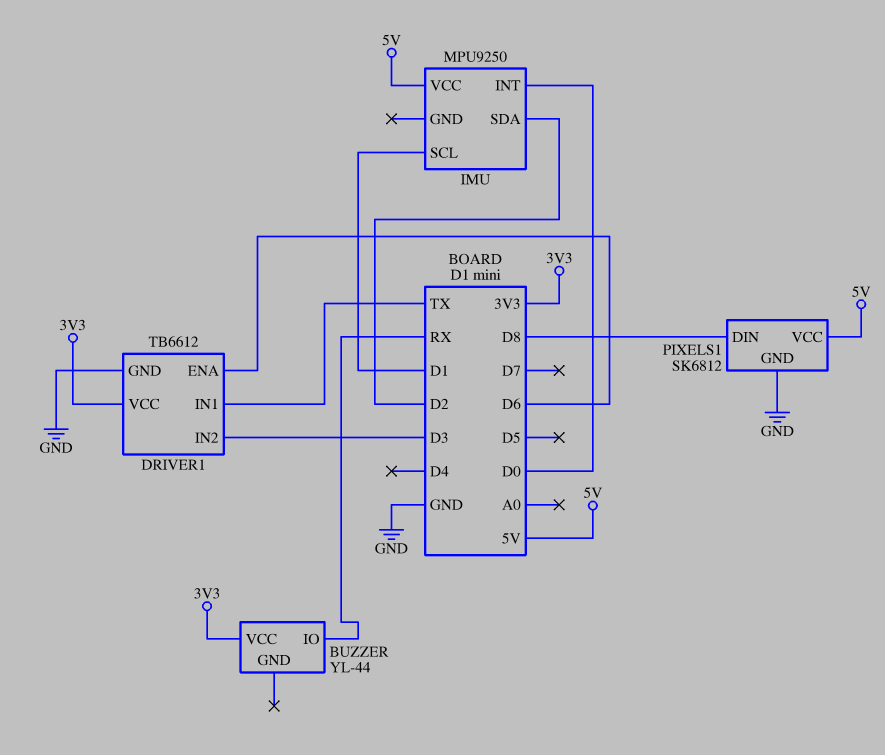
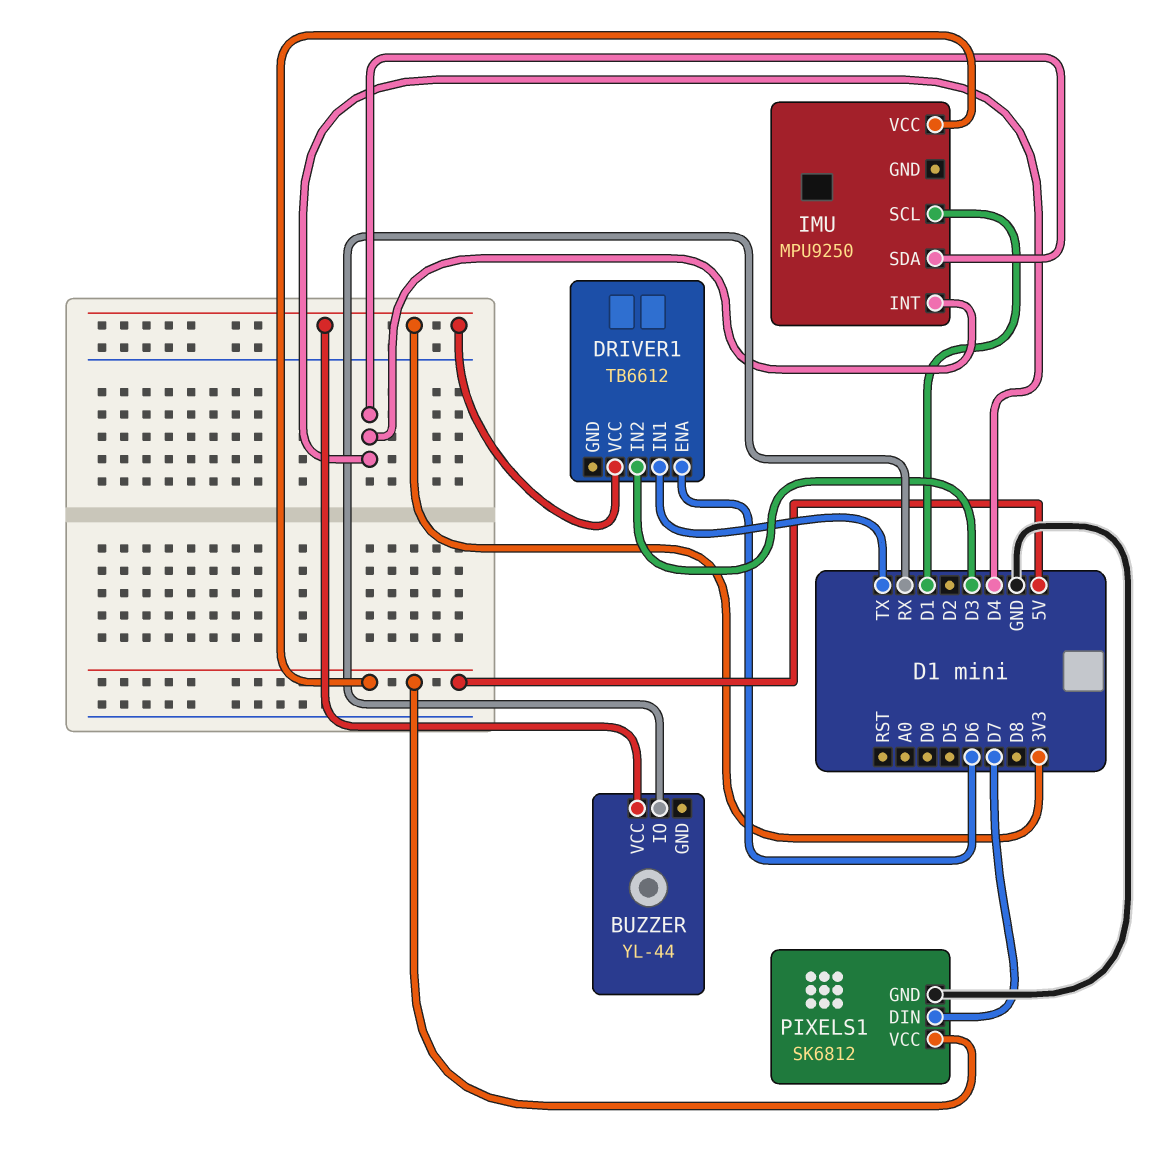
DRIVER1 pin GND: GND -> none
IMU pin INT: D0 -> D4
IMU pin SDA: D2 -> D4
PIXELS1 pin DIN: D8 -> D7

